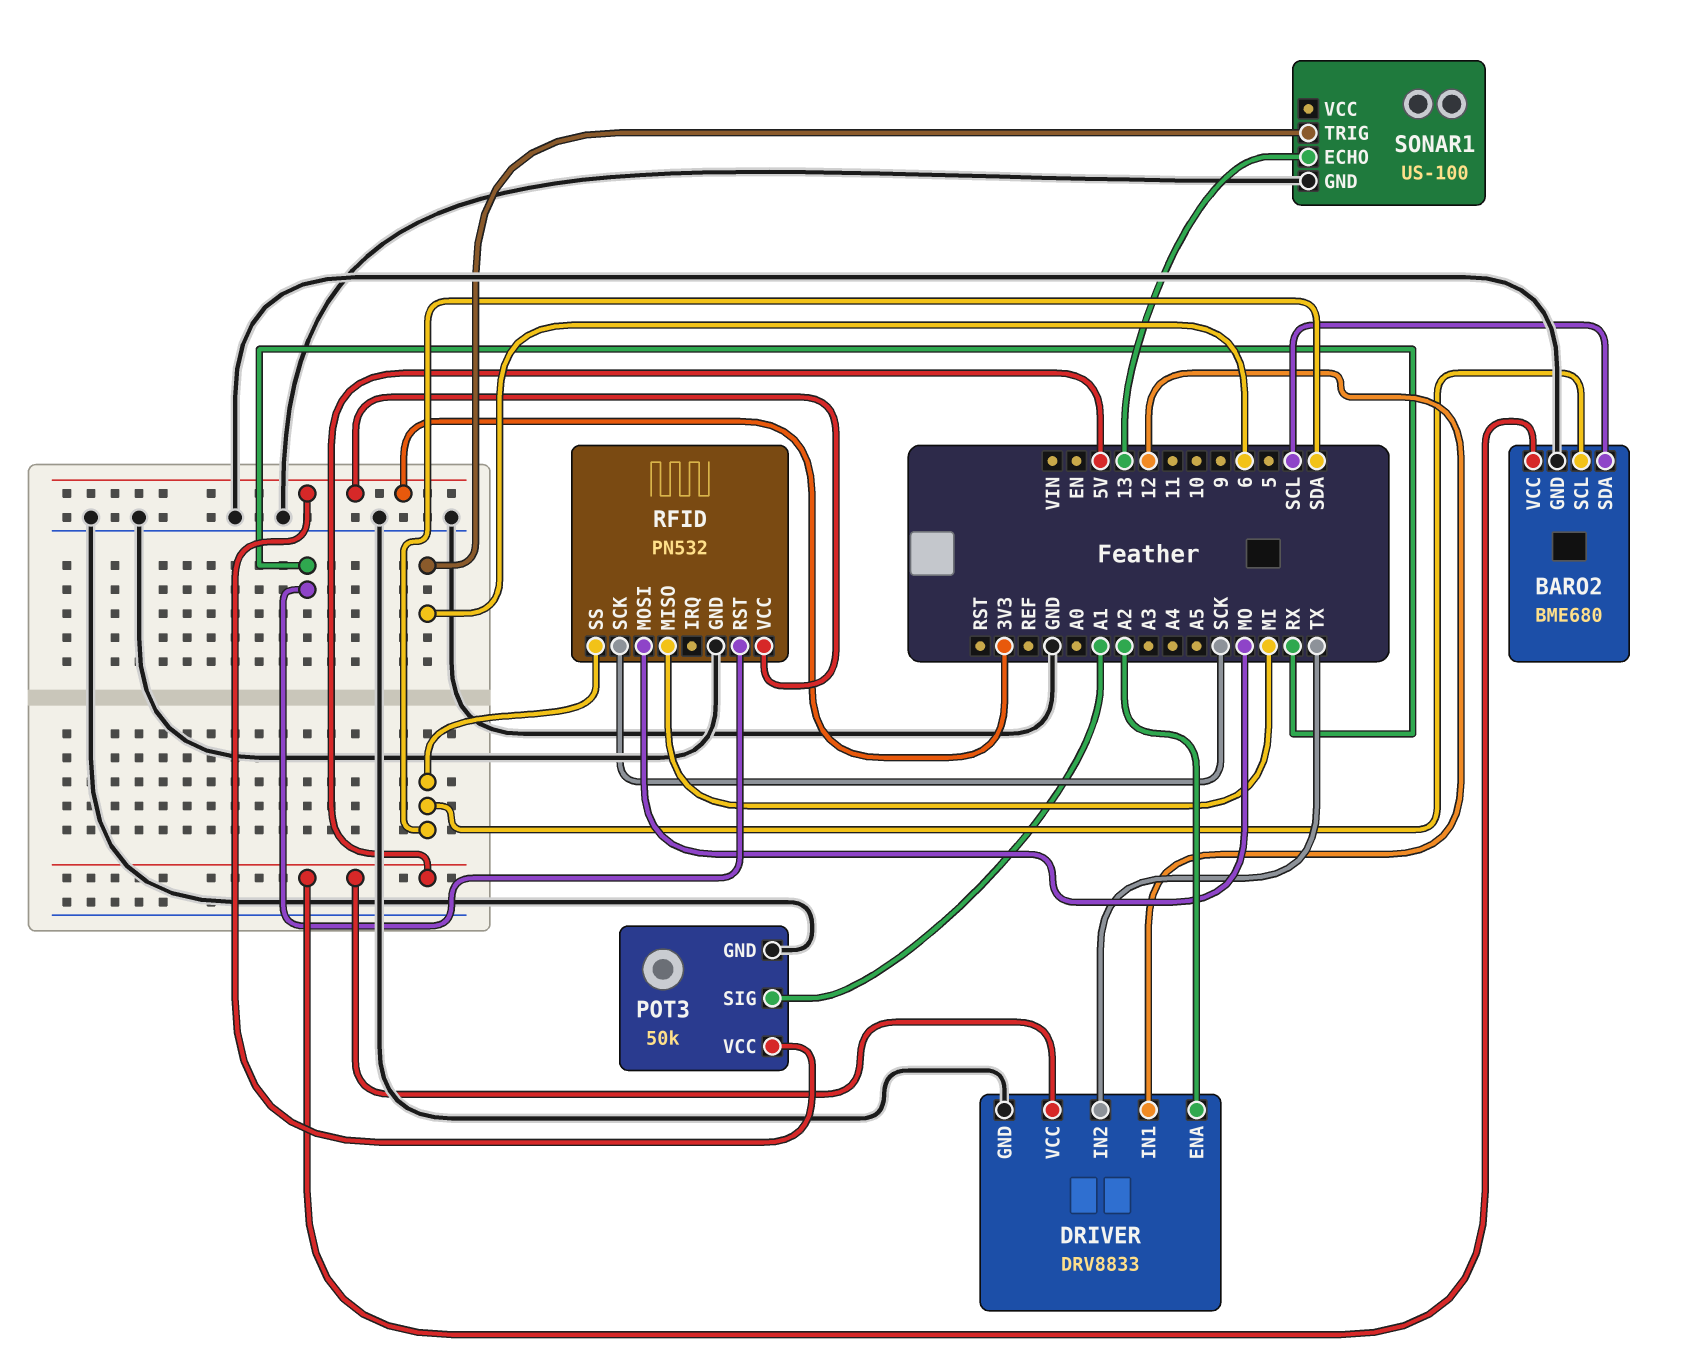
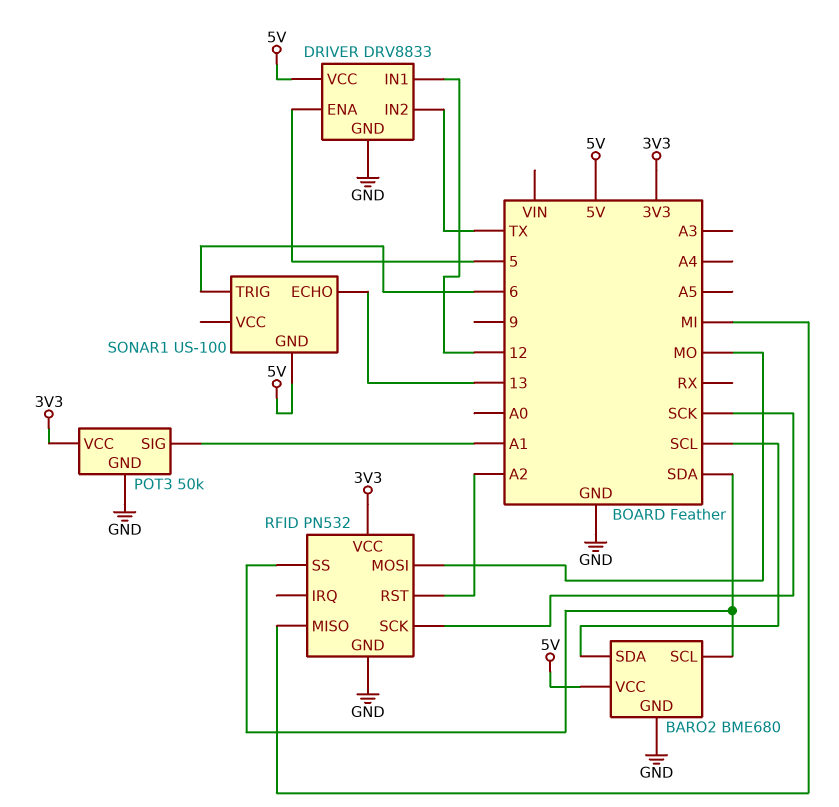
DRIVER pin ENA: A2 -> 5
RFID pin RST: RX -> A2
SONAR1 pin GND: GND -> 5V

